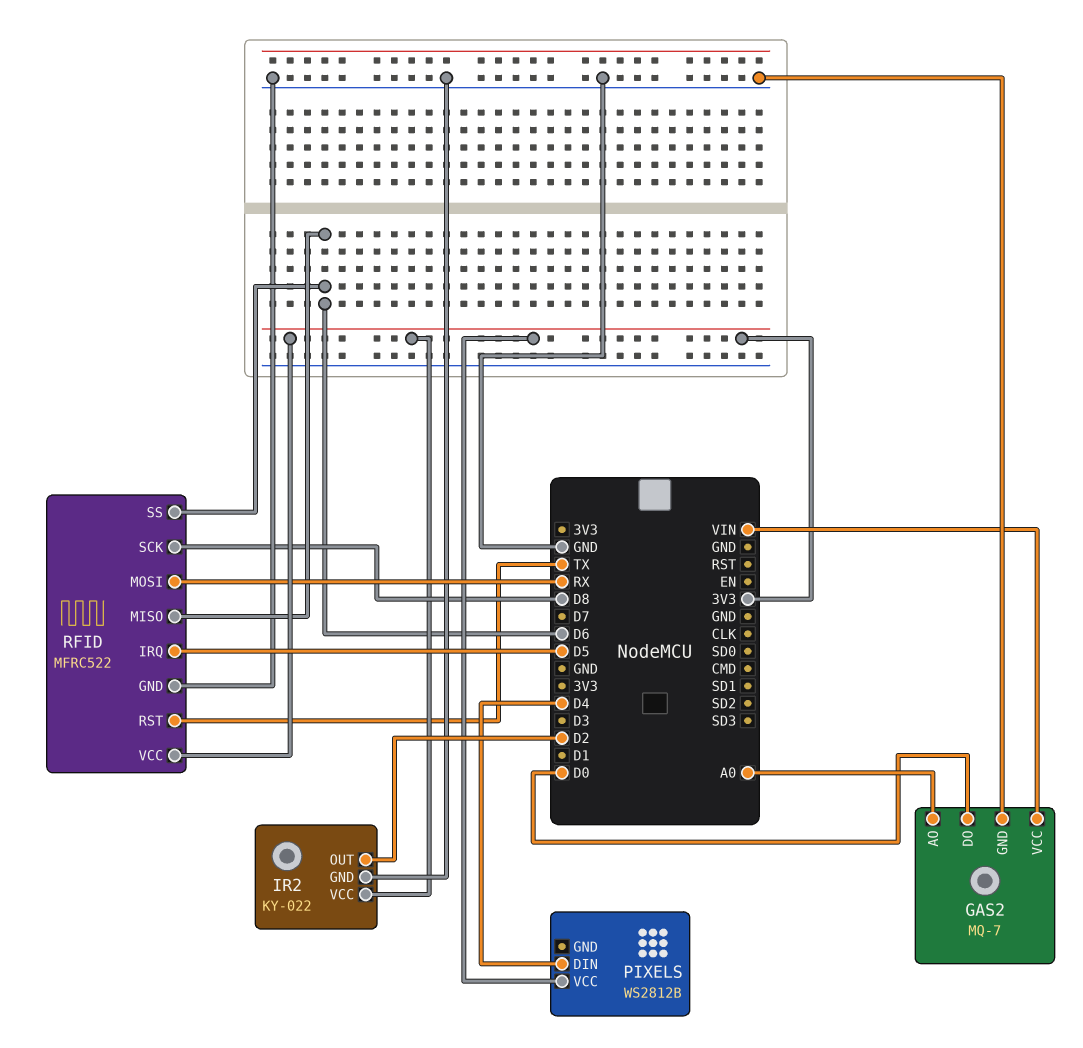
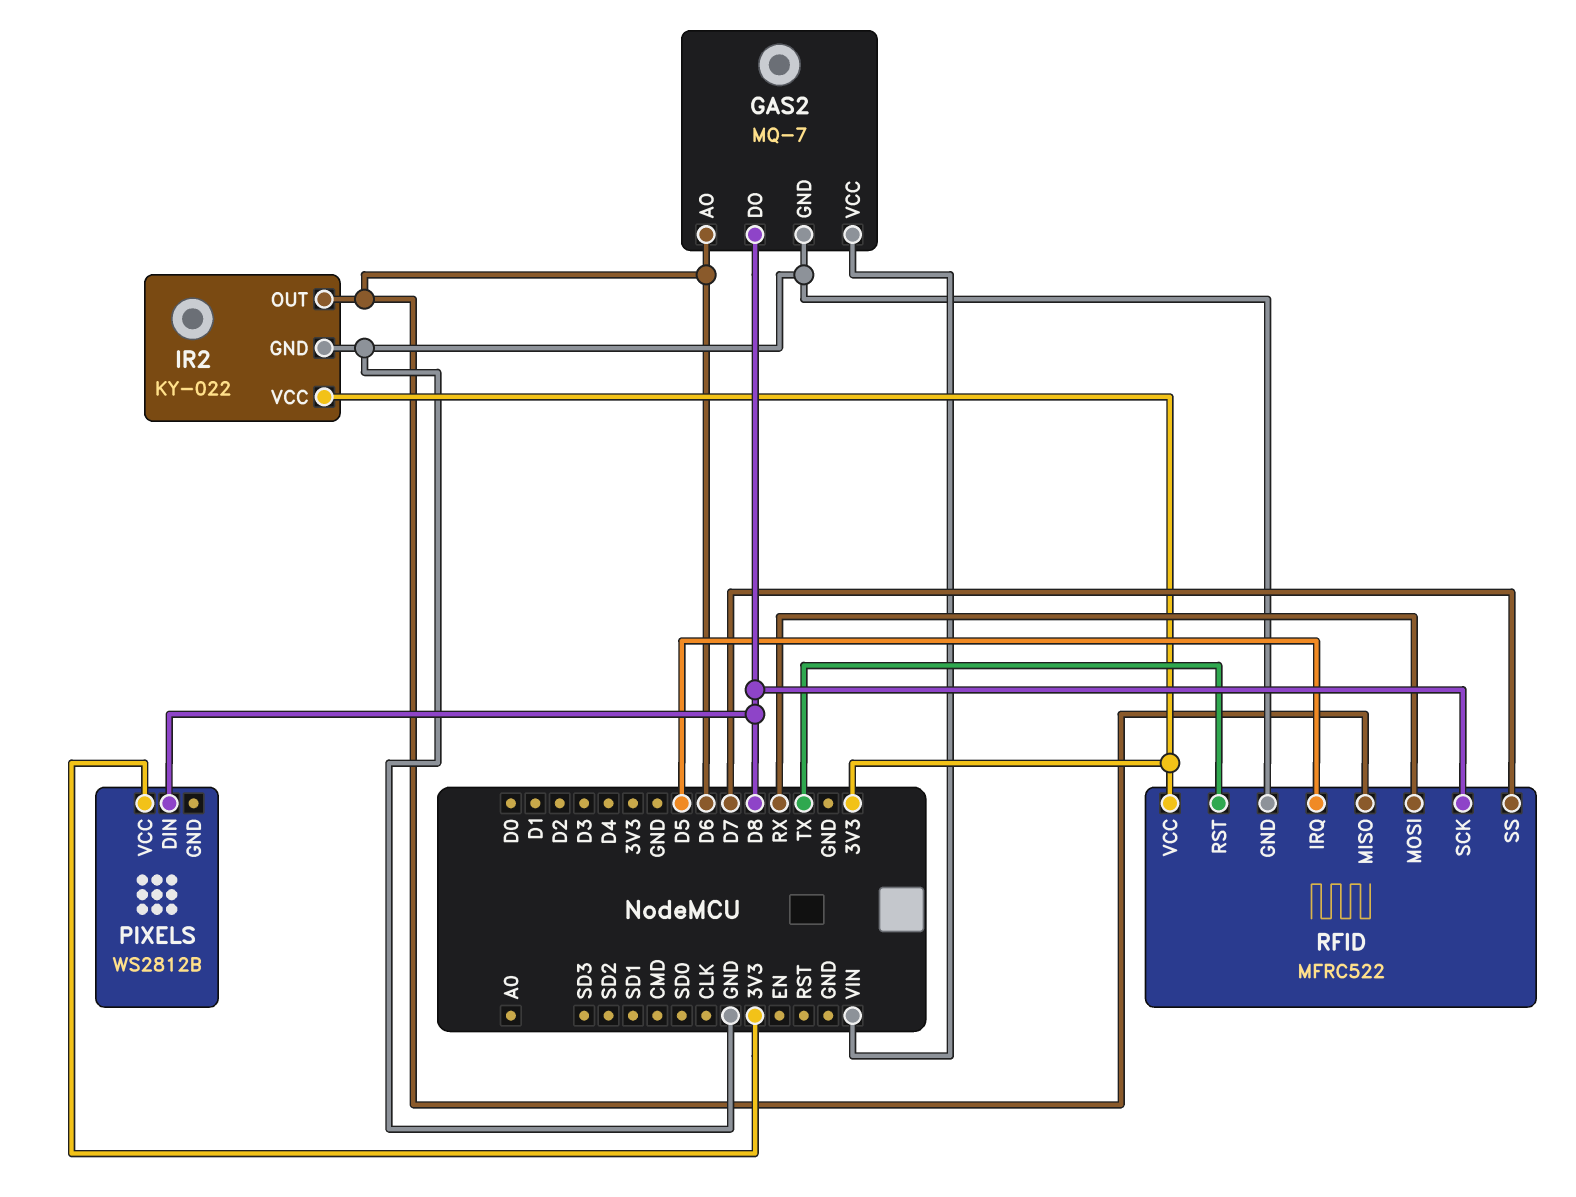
GAS2 pin AO: A0 -> D6
GAS2 pin DO: D0 -> D8
IR2 pin OUT: D2 -> D6
PIXELS pin DIN: D4 -> D8
RFID pin SS: D6 -> D7

